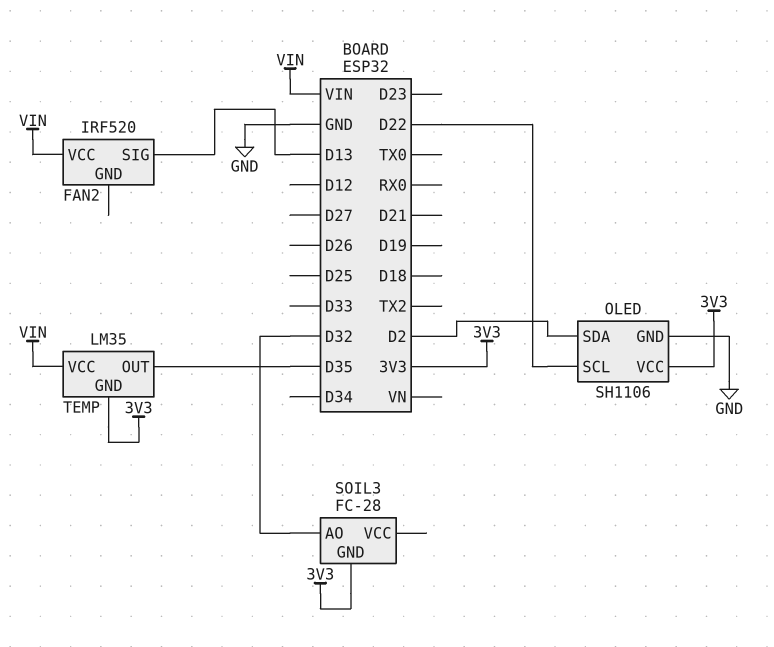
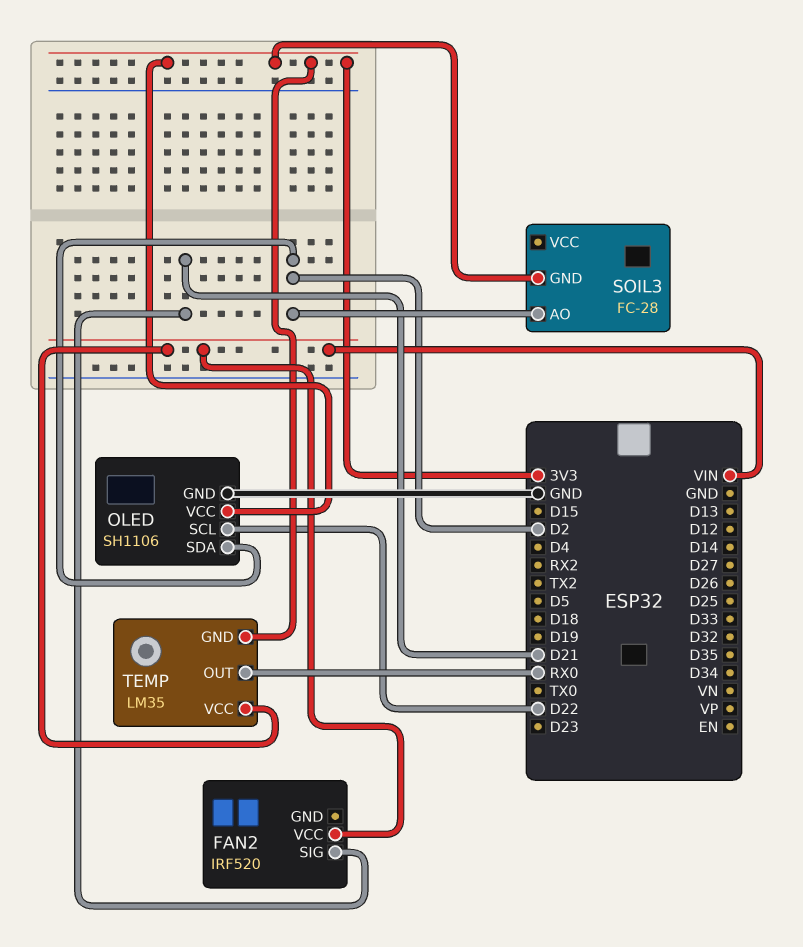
FAN2 pin SIG: D13 -> D21
SOIL3 pin AO: D32 -> D2
TEMP pin OUT: D35 -> RX0

